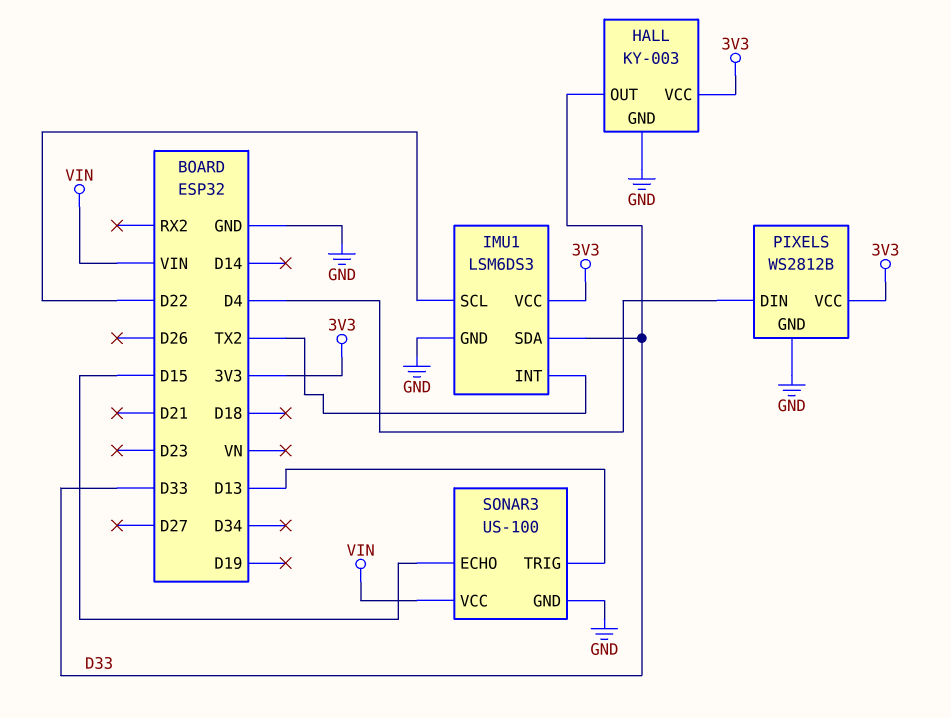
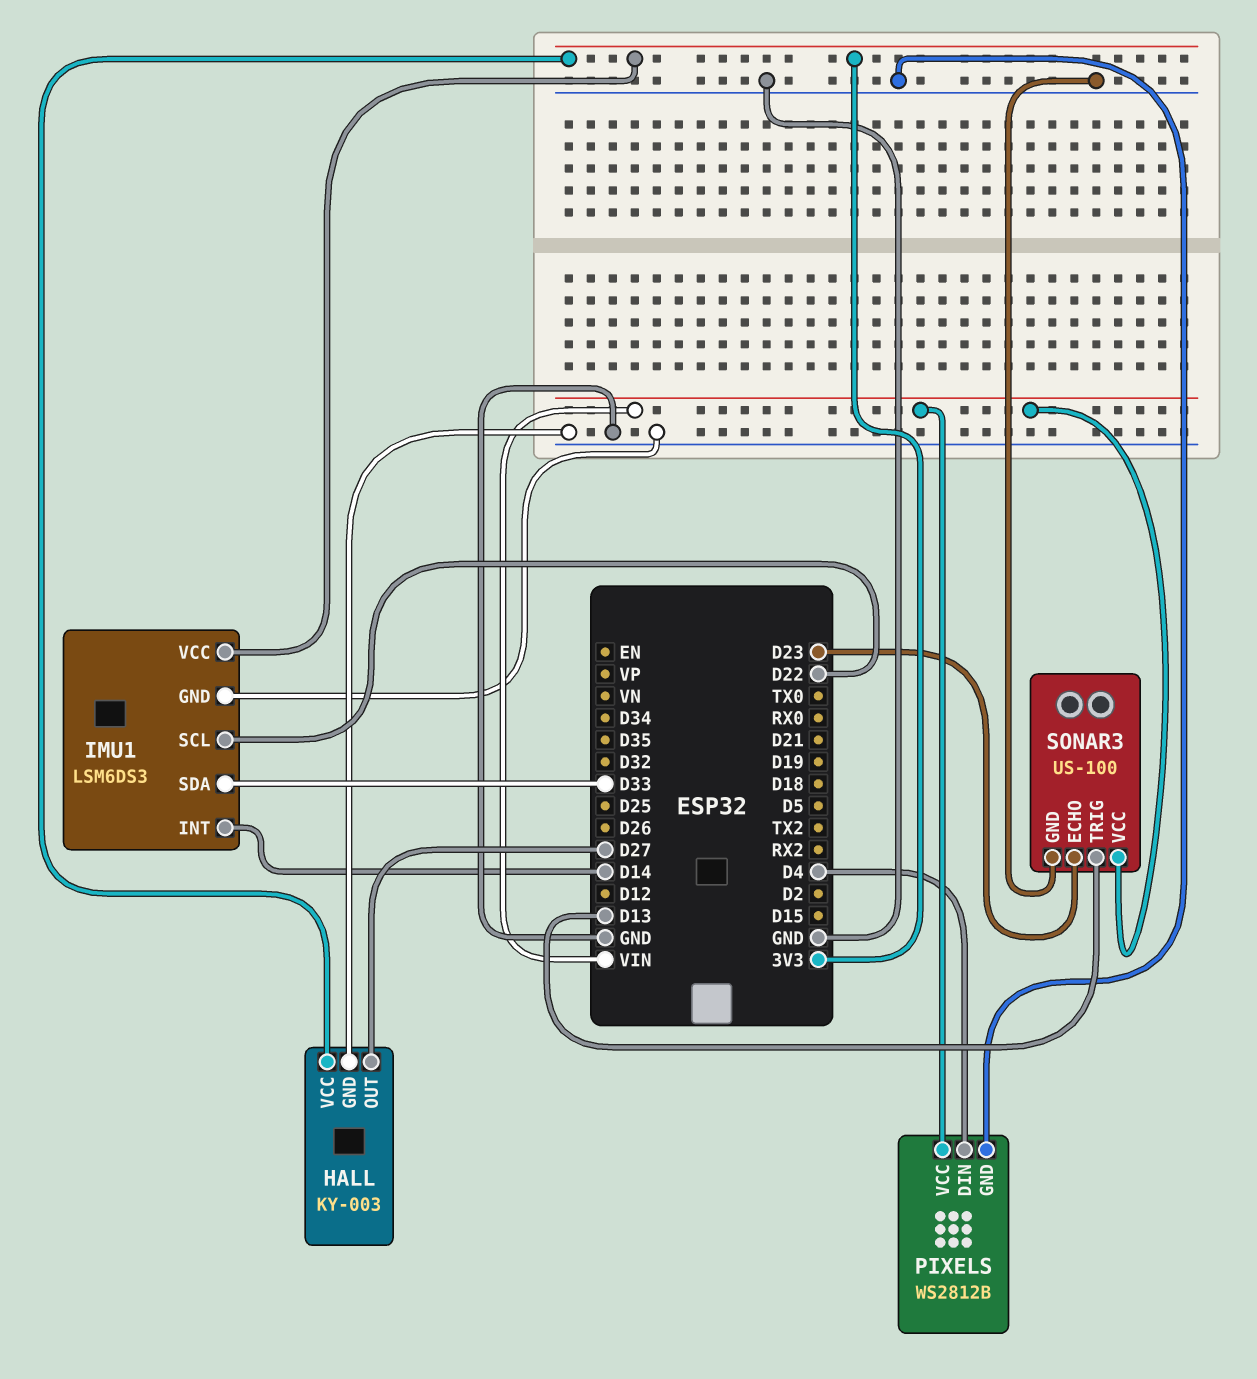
HALL pin OUT: D33 -> D27
IMU1 pin INT: TX2 -> D14
PIXELS pin VCC: 3V3 -> VIN
SONAR3 pin ECHO: D15 -> D23

